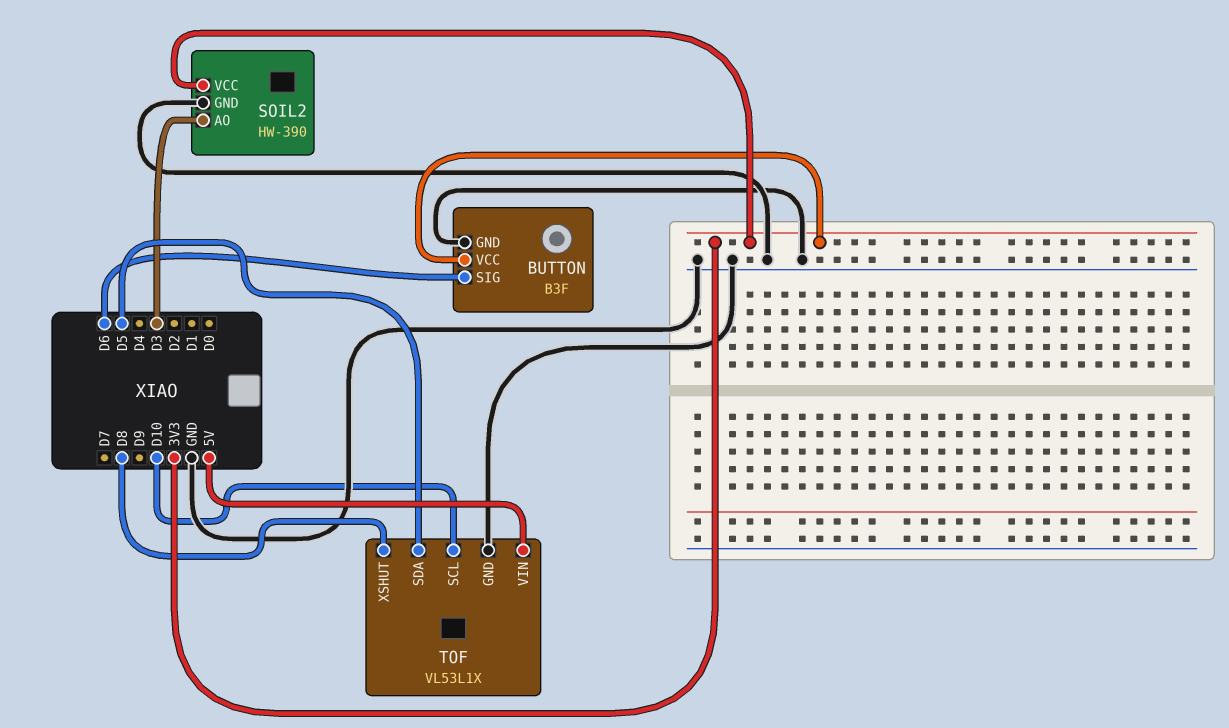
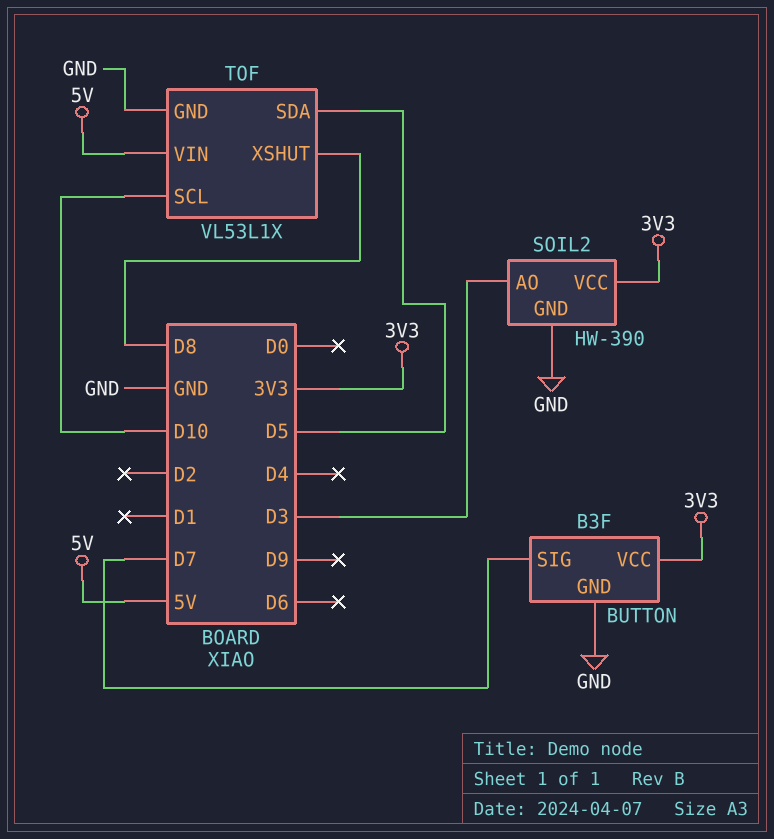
BUTTON pin SIG: D6 -> D7

